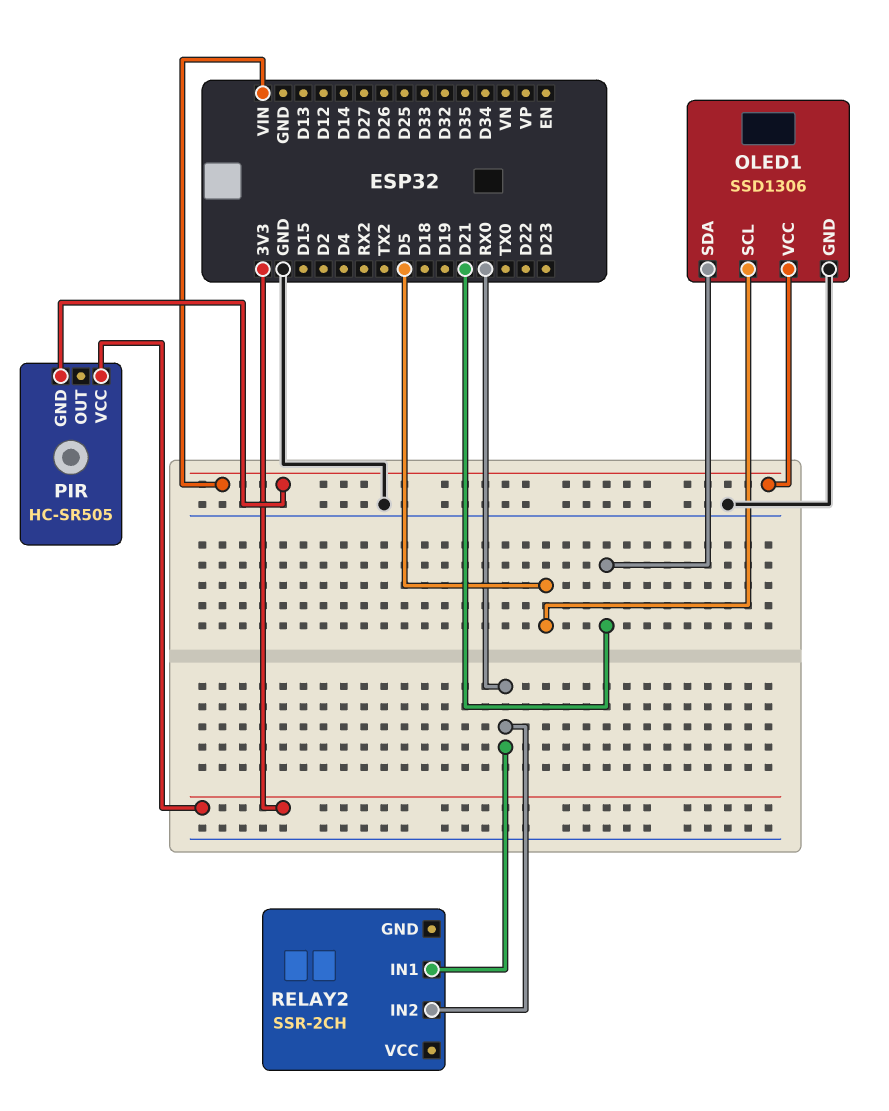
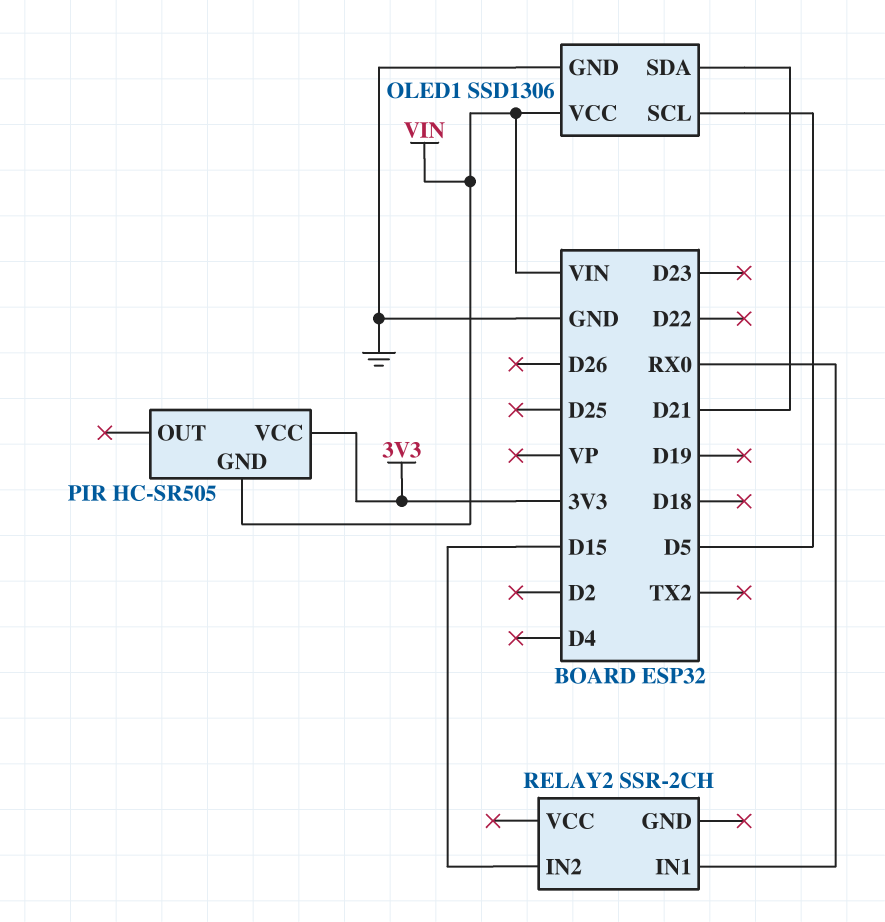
RELAY2 pin IN2: RX0 -> D15

